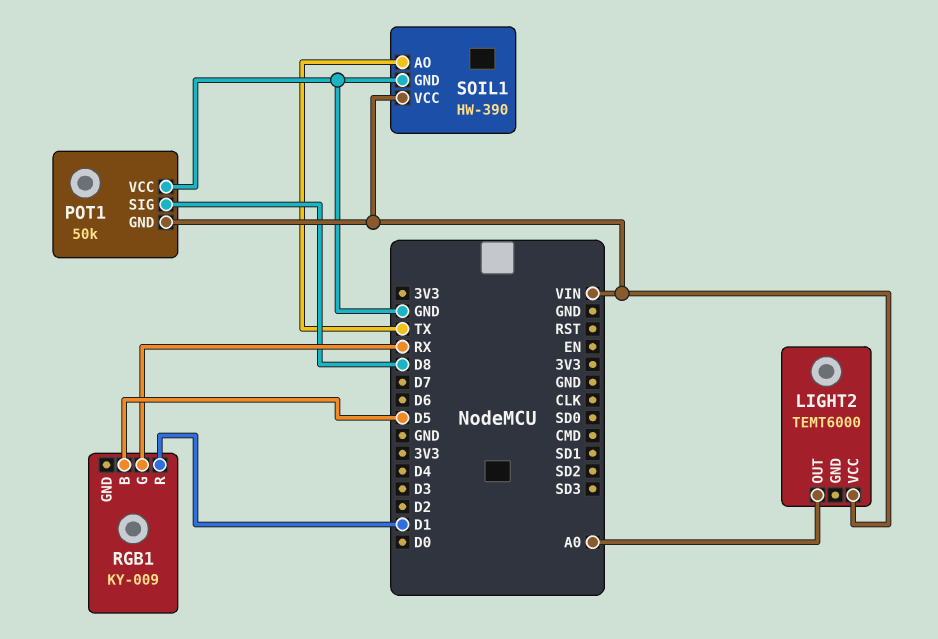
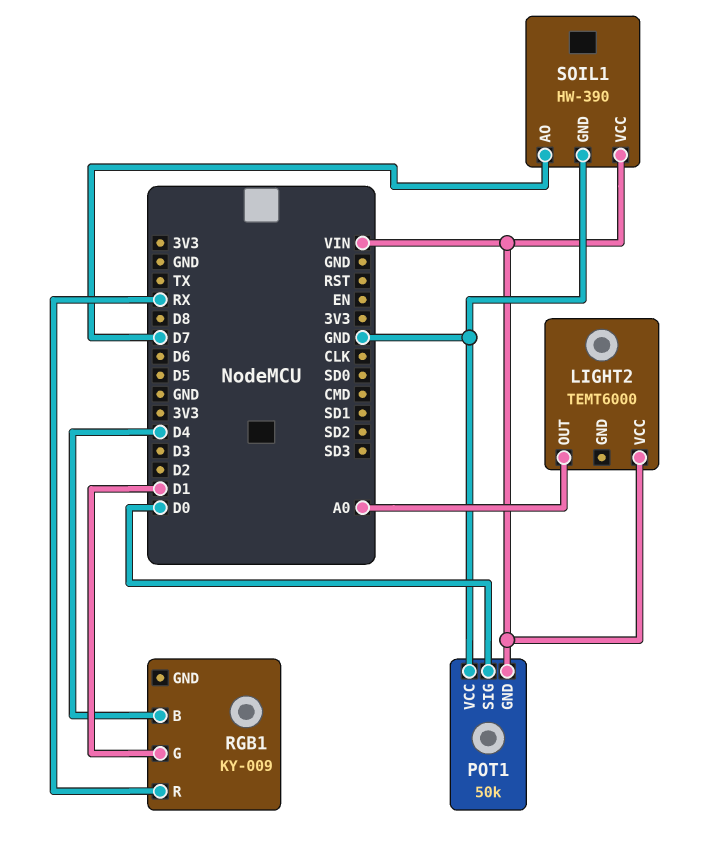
POT1 pin SIG: D8 -> D0
RGB1 pin B: D5 -> D4
RGB1 pin G: RX -> D1
RGB1 pin R: D1 -> RX
SOIL1 pin AO: TX -> D7

